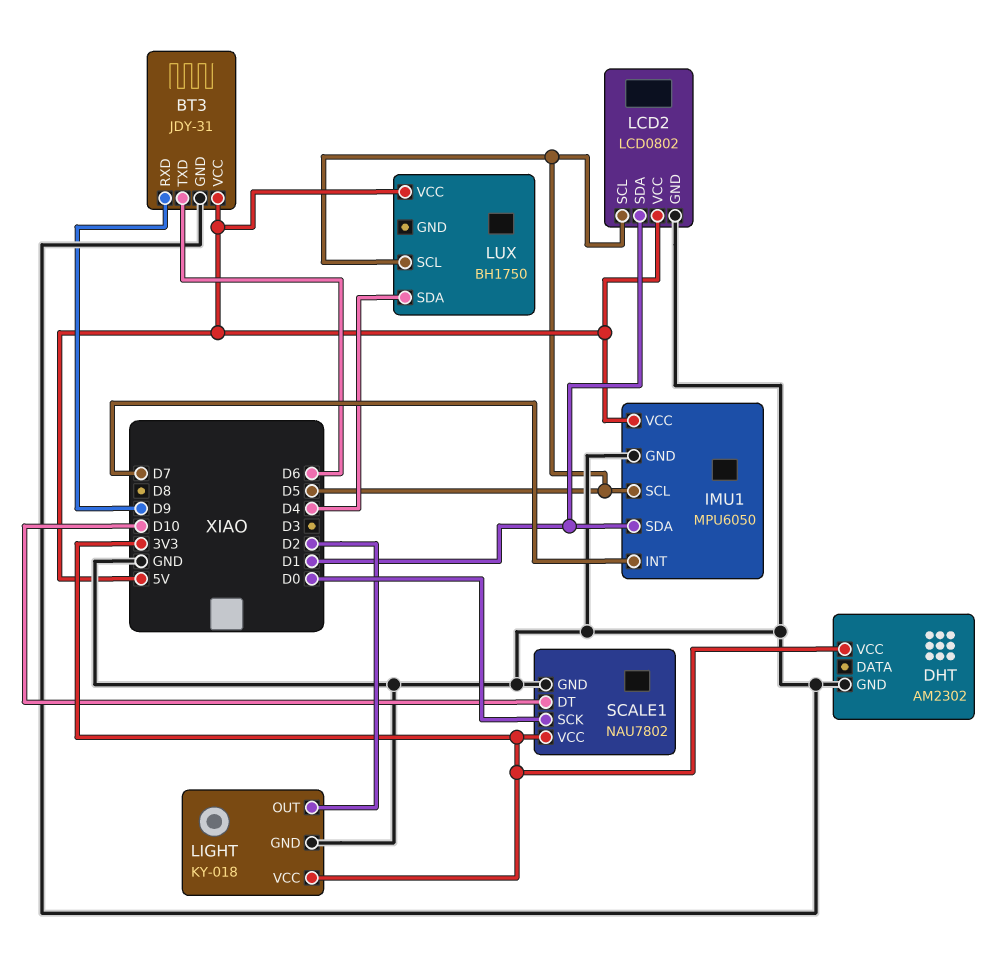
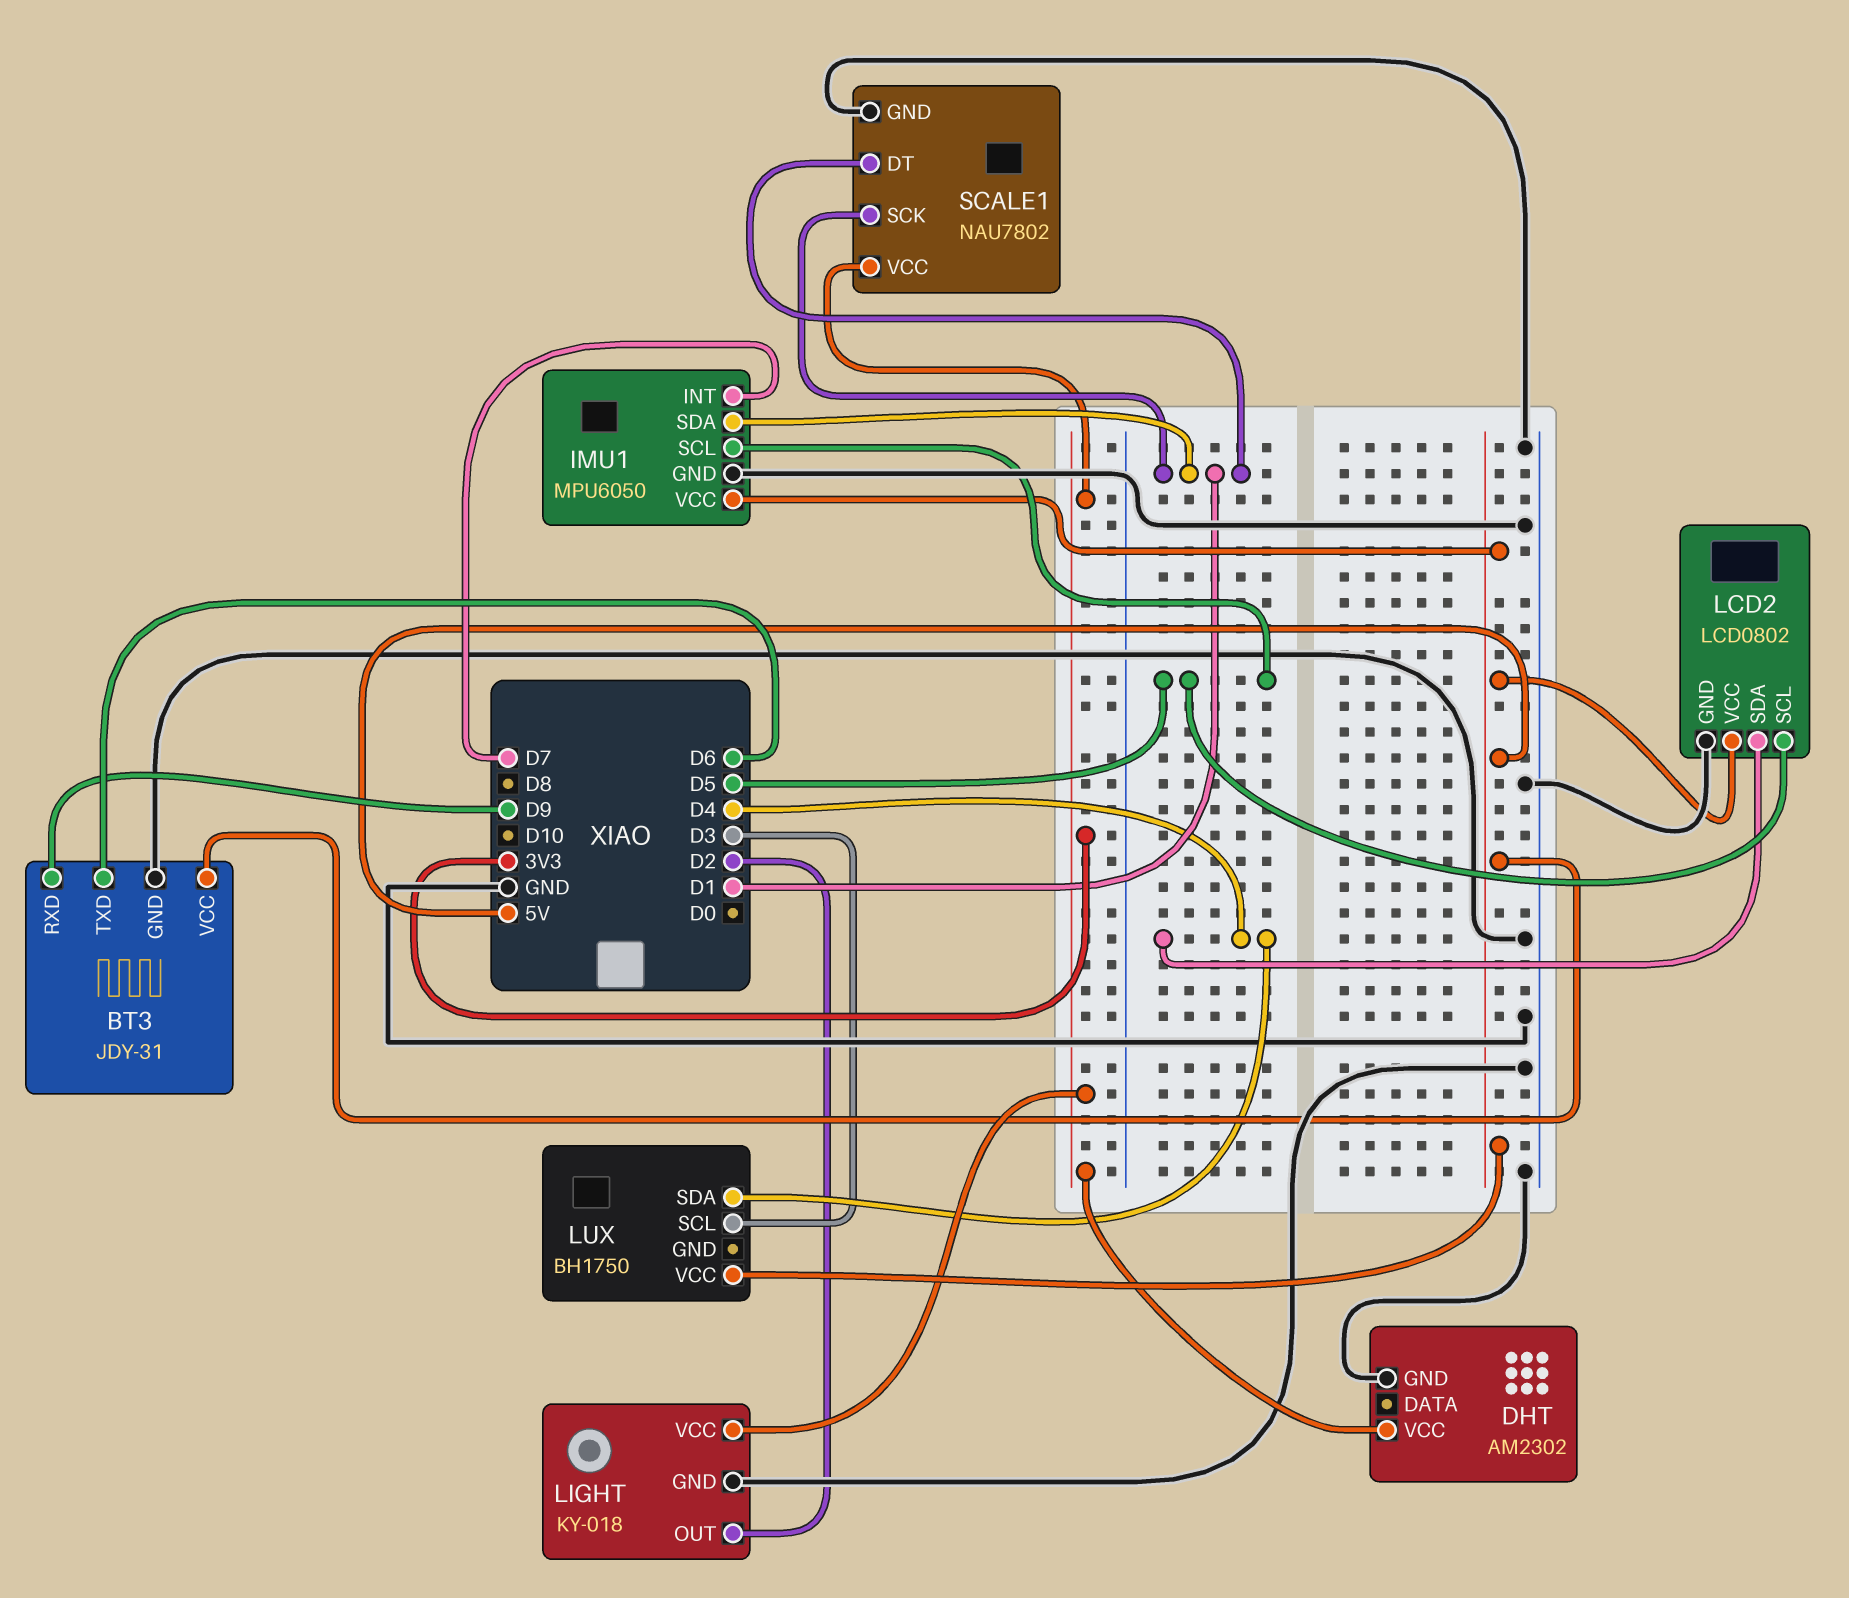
LCD2 pin SDA: D1 -> D4
LUX pin SCL: D5 -> D3
SCALE1 pin DT: D10 -> D1
SCALE1 pin SCK: D0 -> D1

